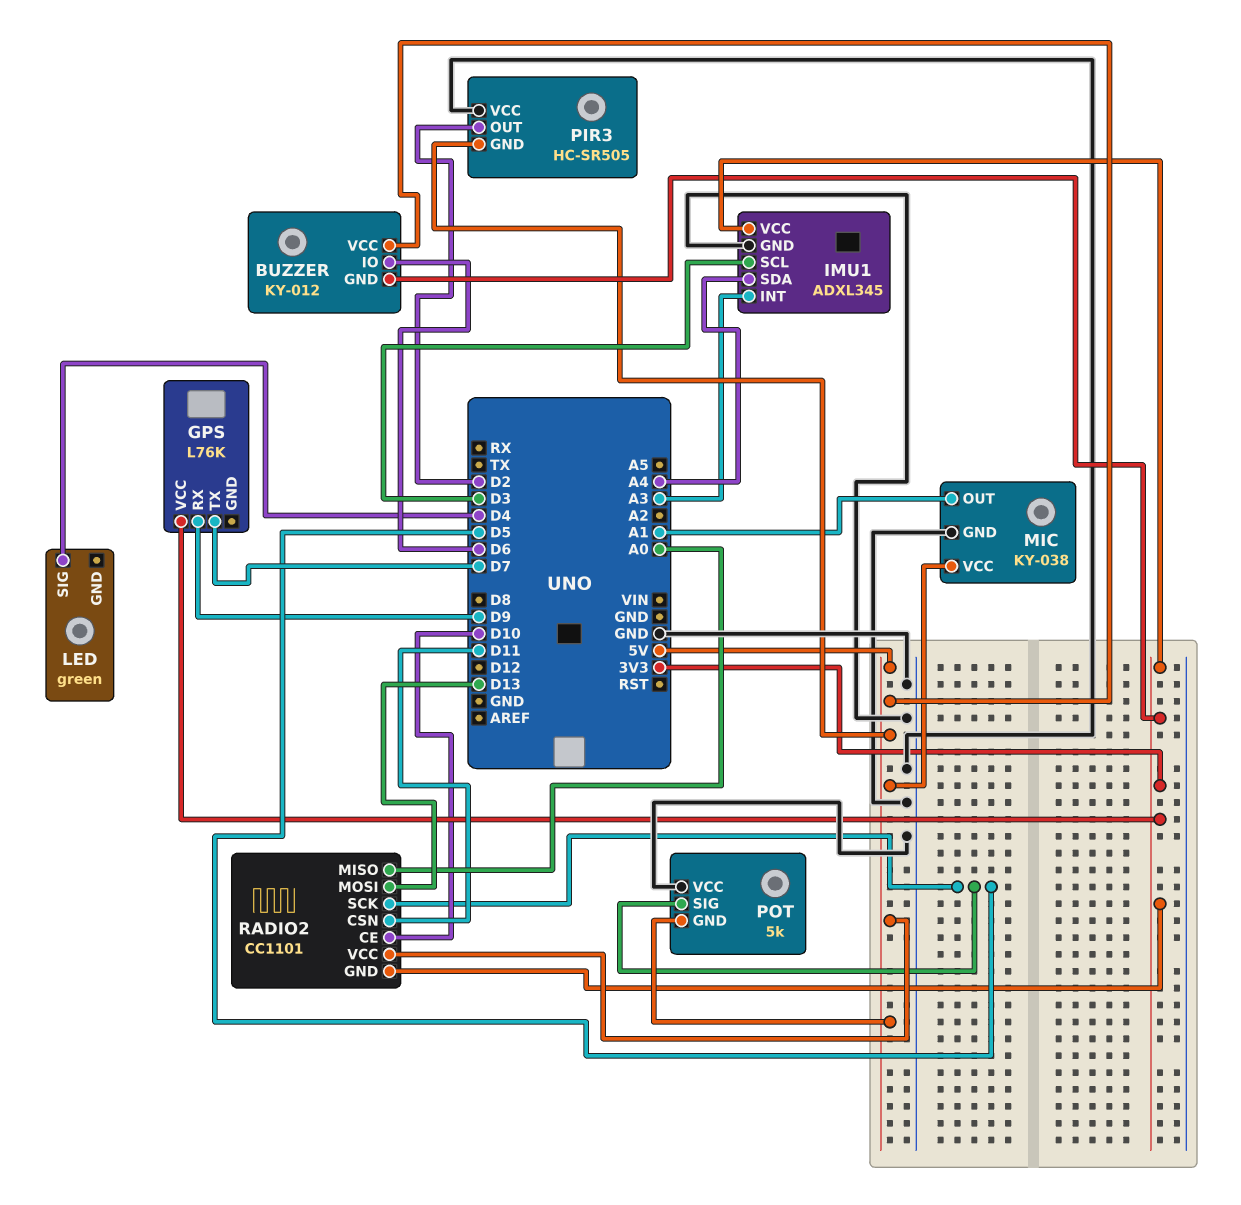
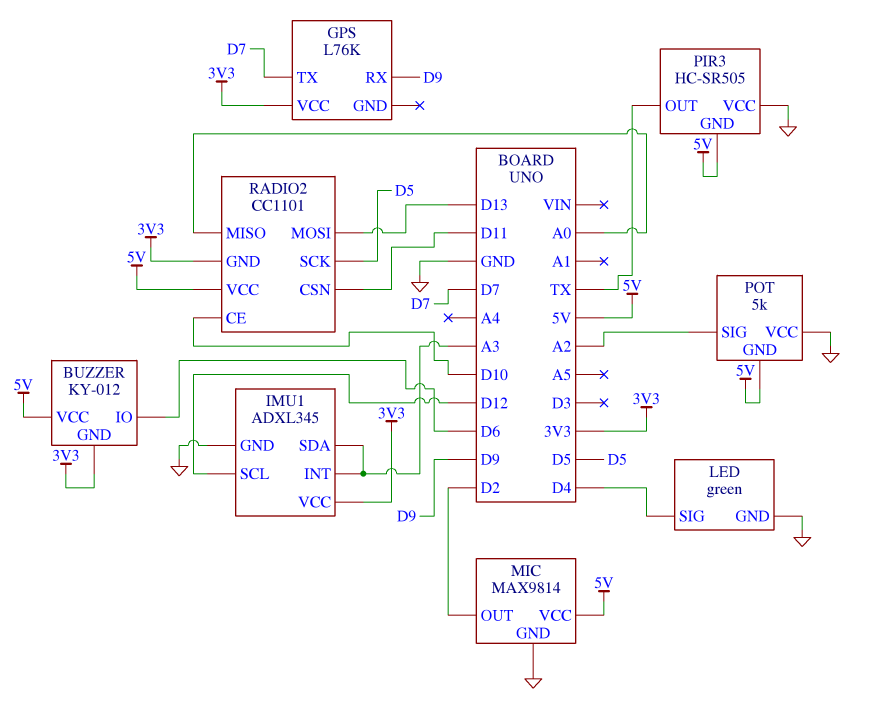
IMU1 pin SCL: D3 -> D12
IMU1 pin SDA: A4 -> A3
LED pin GND: none -> GND
MIC: KY-038 -> MAX9814
MIC pin OUT: A1 -> D2
PIR3 pin OUT: D2 -> TX
POT pin SIG: D5 -> A2

